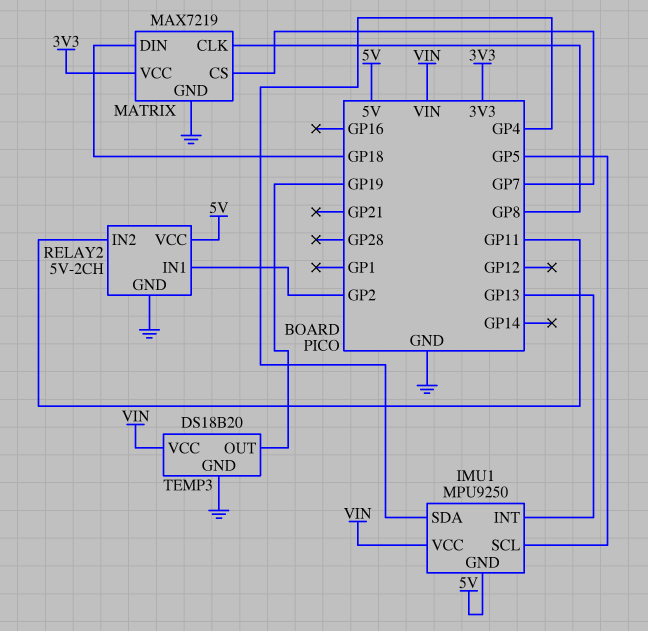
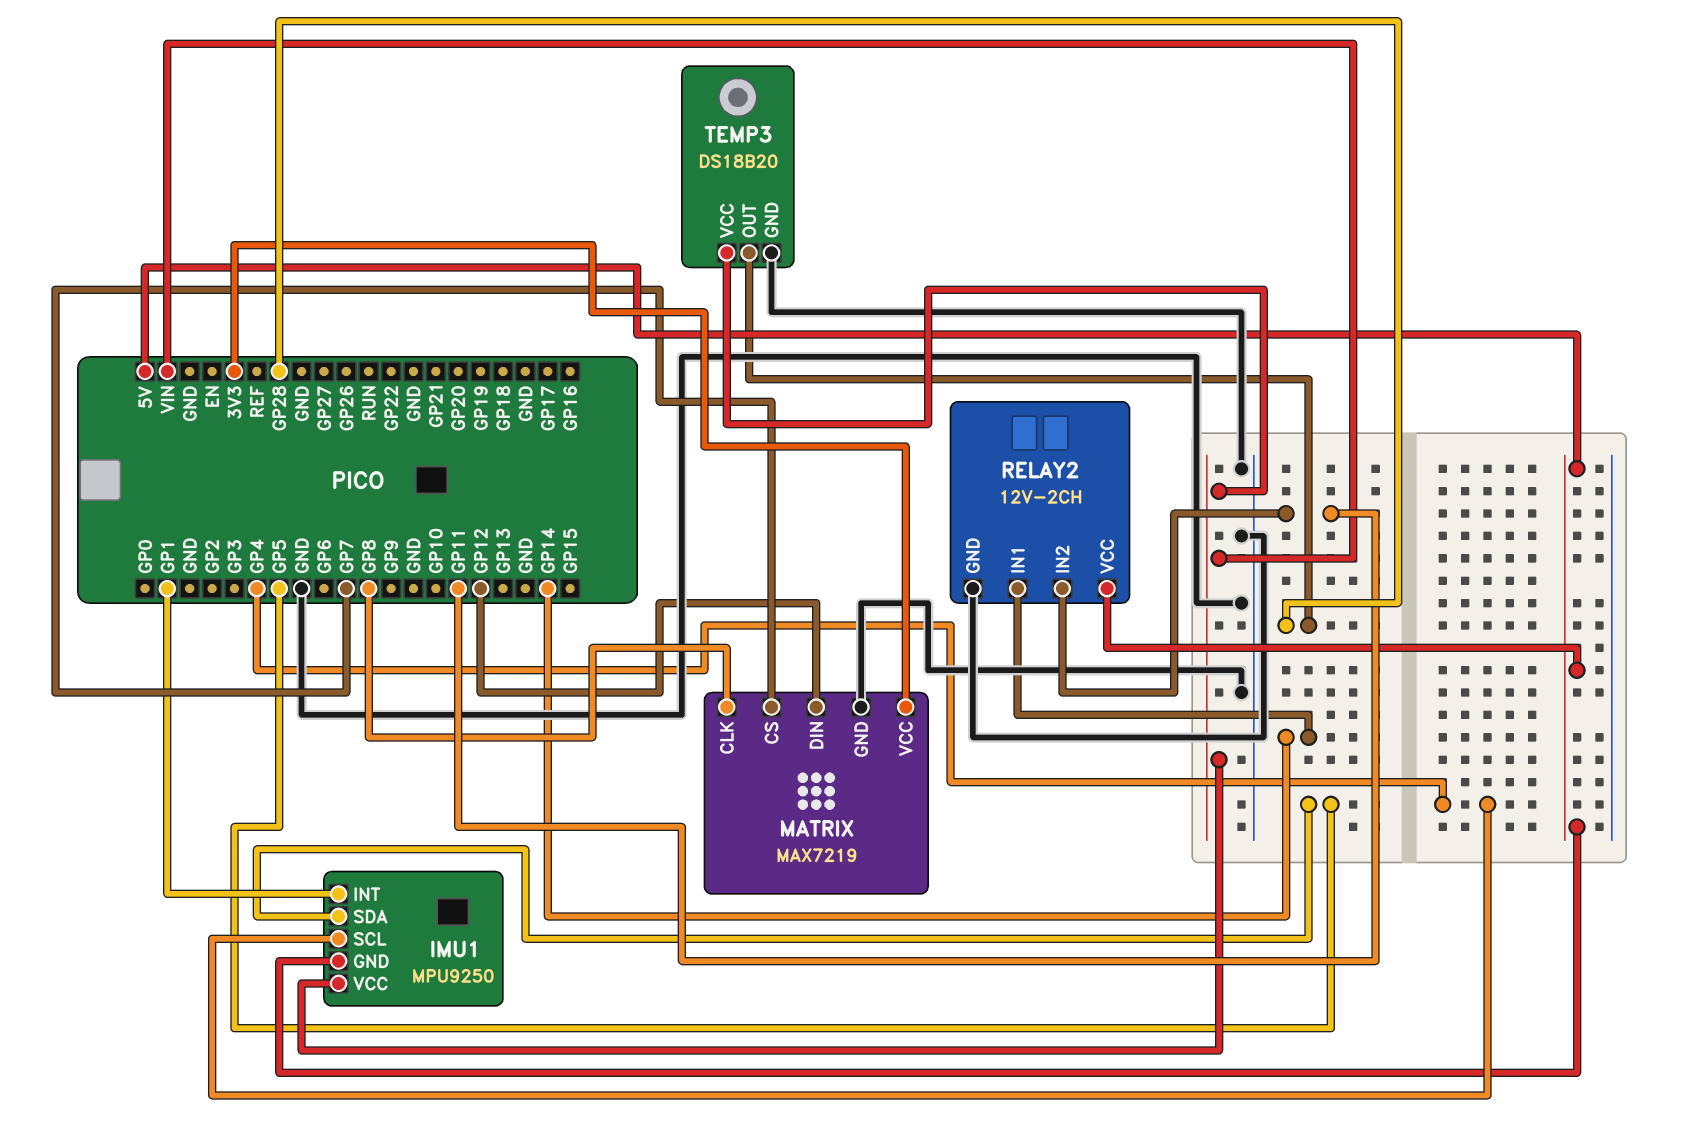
IMU1 pin INT: GP13 -> GP1
IMU1 pin SCL: GP5 -> GP4
IMU1 pin SDA: GP4 -> GP5
MATRIX pin DIN: GP18 -> GP12
RELAY2: 5V-2CH -> 12V-2CH
RELAY2 pin IN1: GP2 -> GP14
TEMP3 pin OUT: GP19 -> GP28

